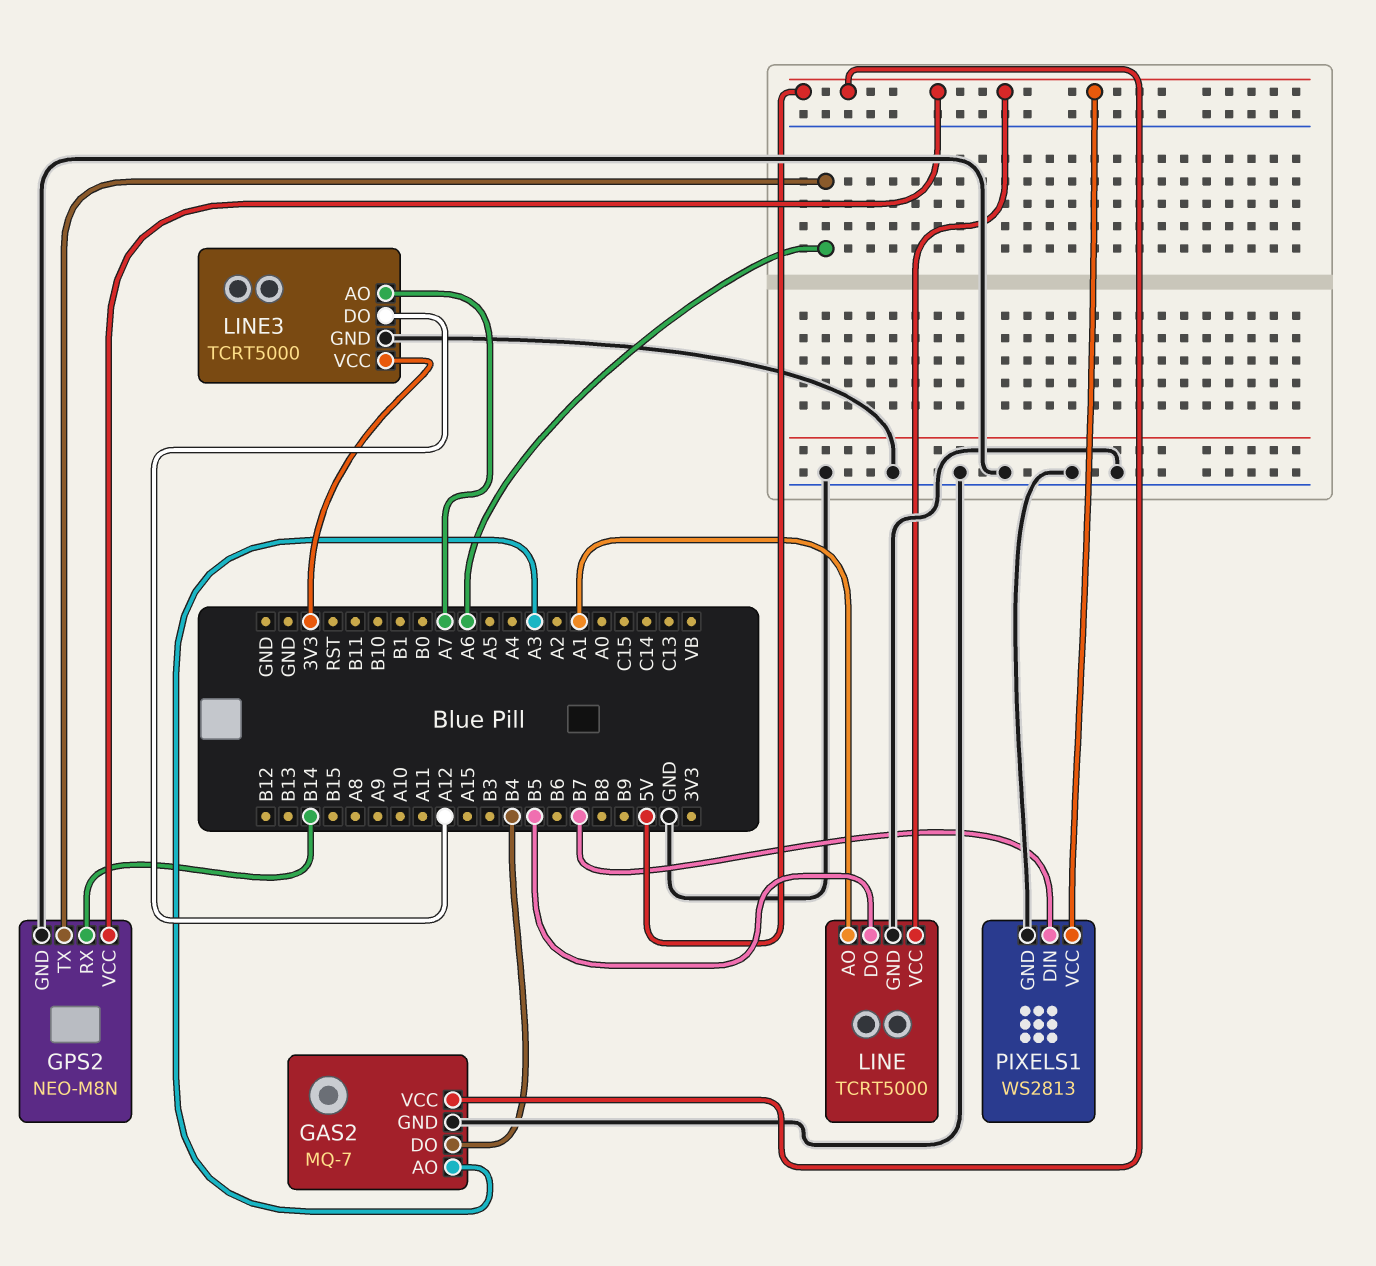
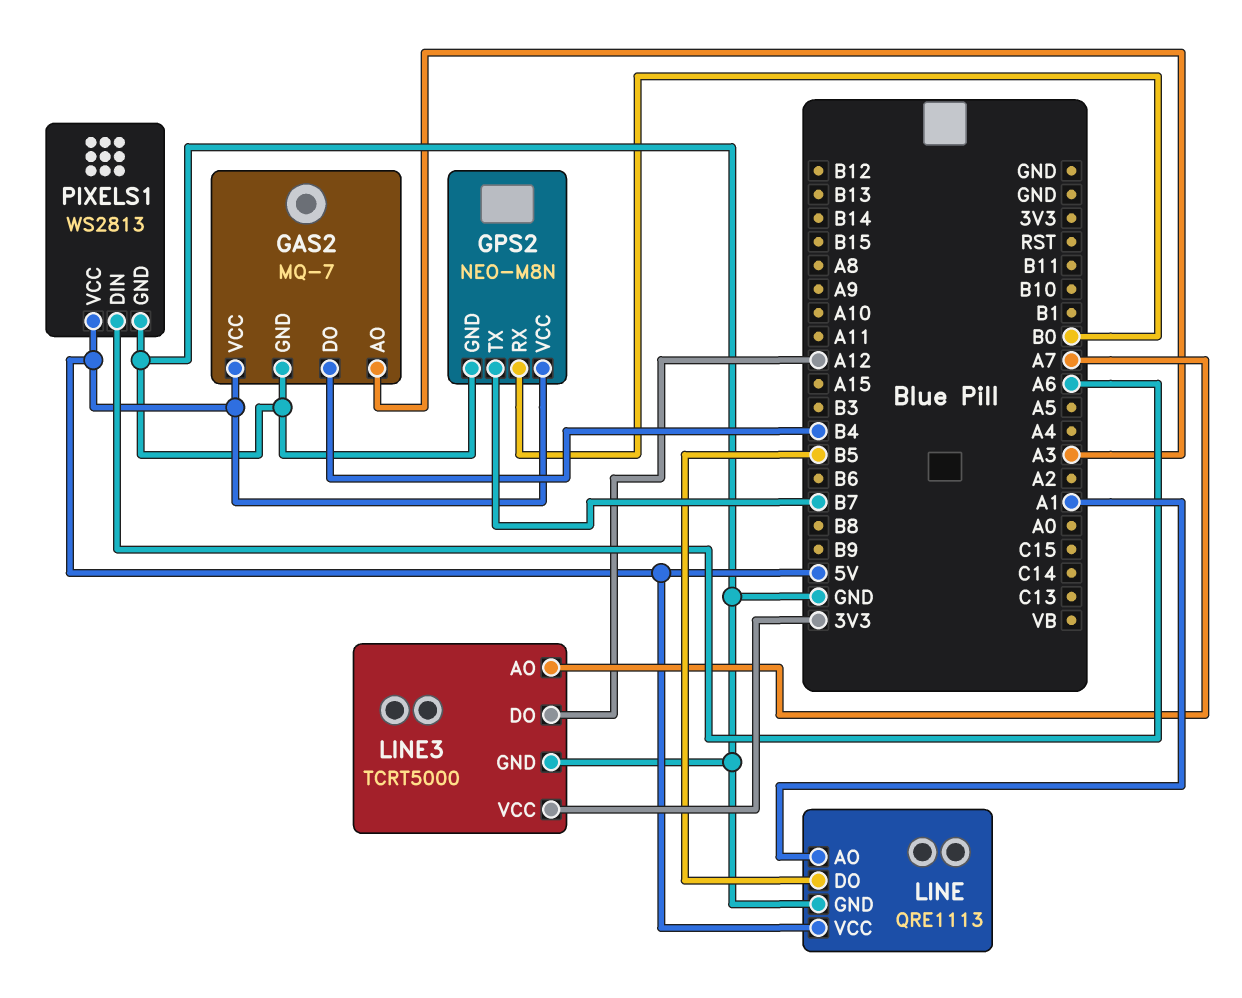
GPS2 pin RX: B14 -> B0
GPS2 pin TX: A6 -> B7
LINE: TCRT5000 -> QRE1113
PIXELS1 pin DIN: B7 -> A6

